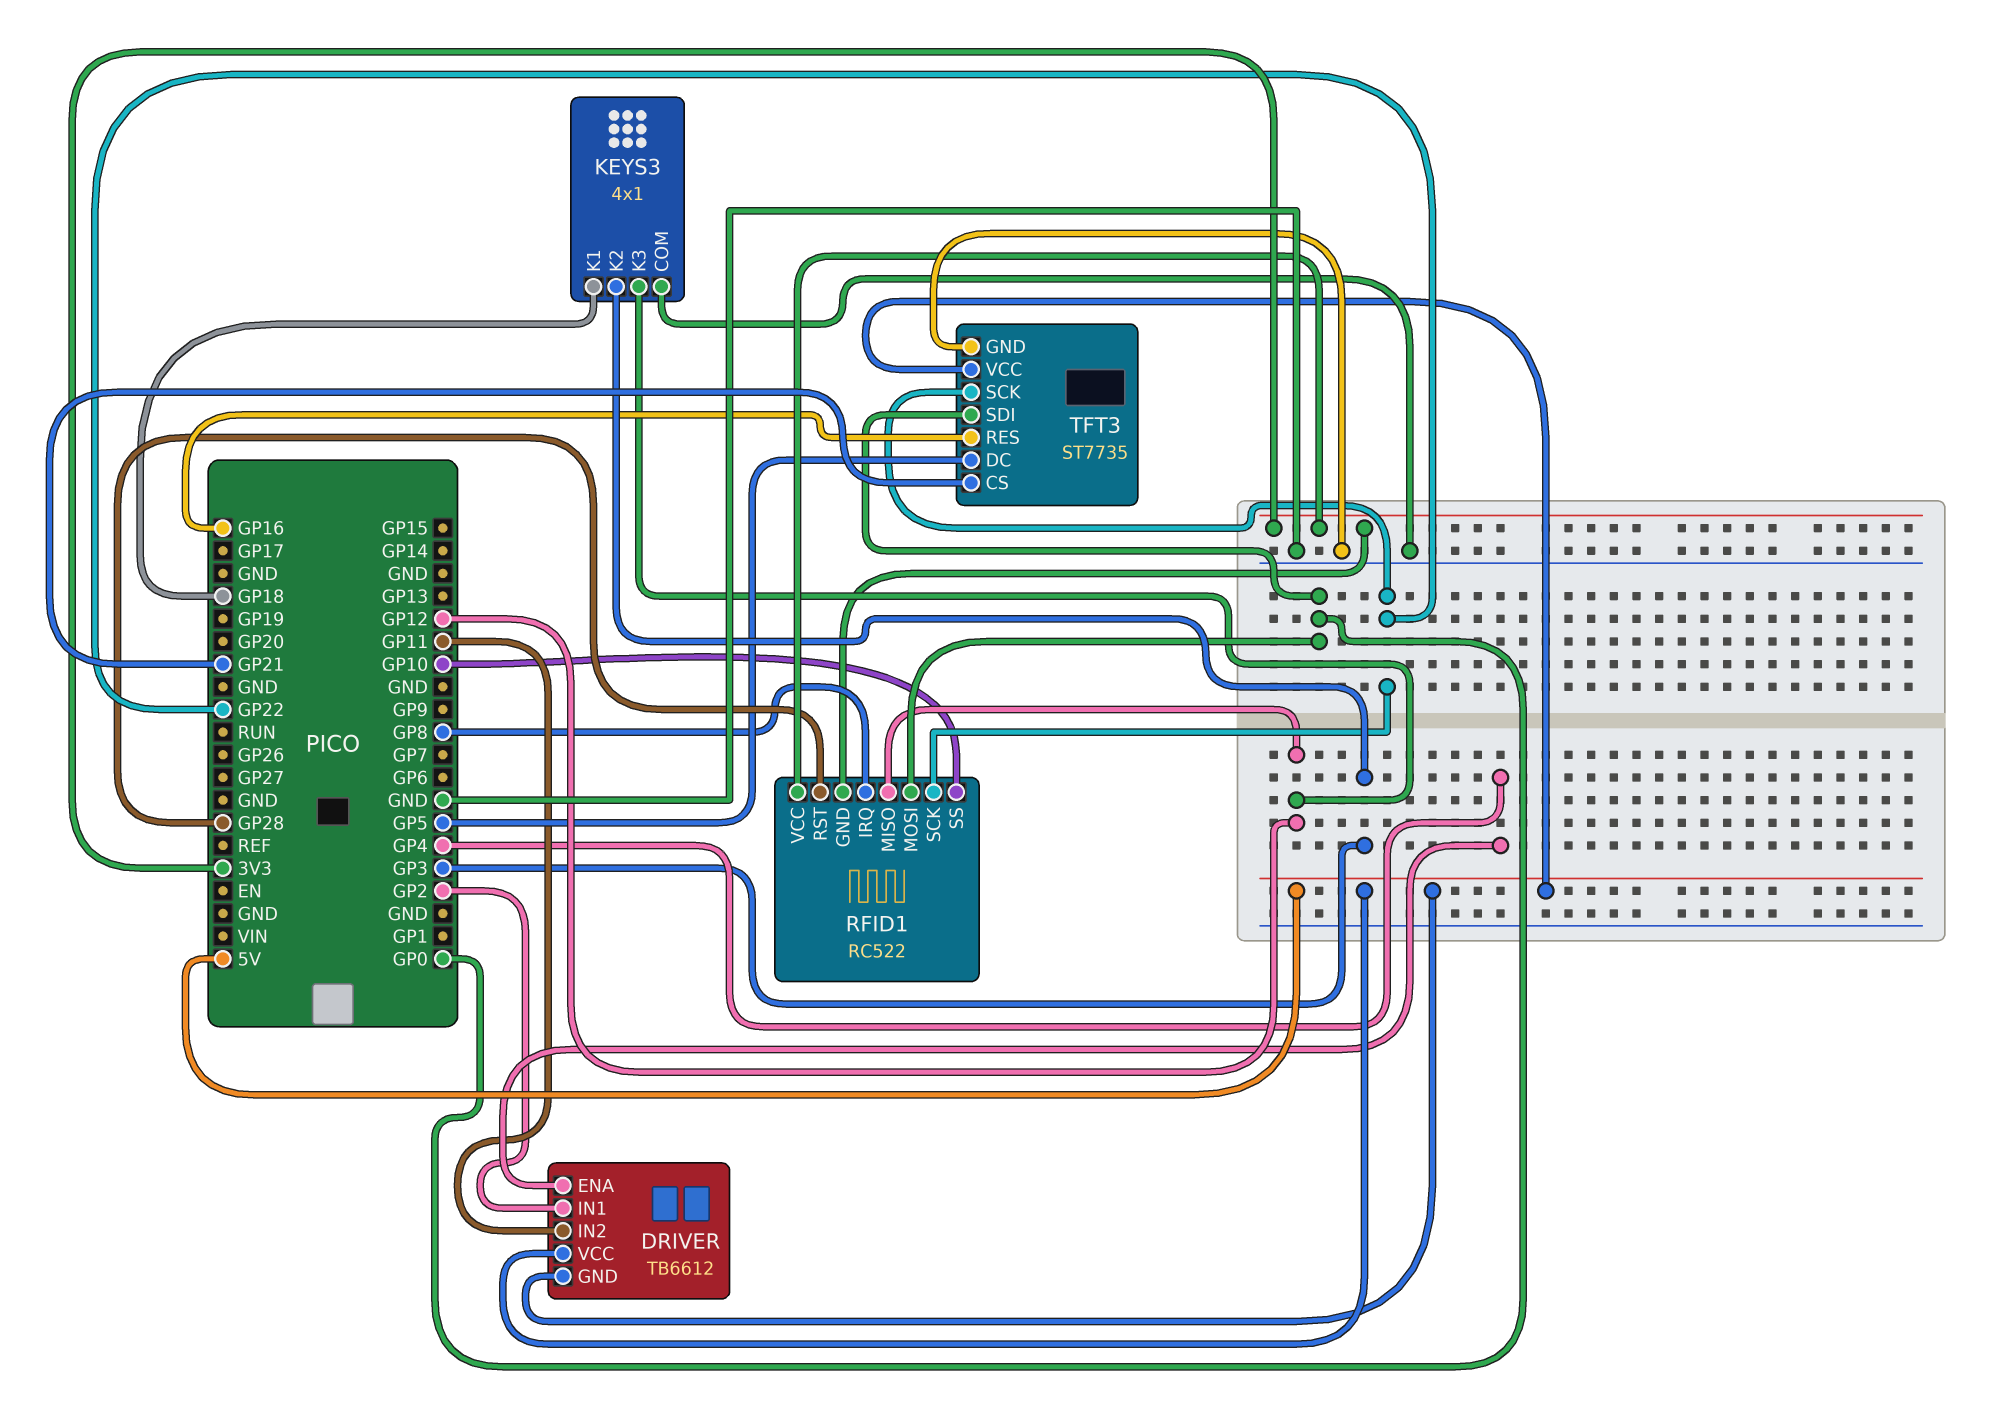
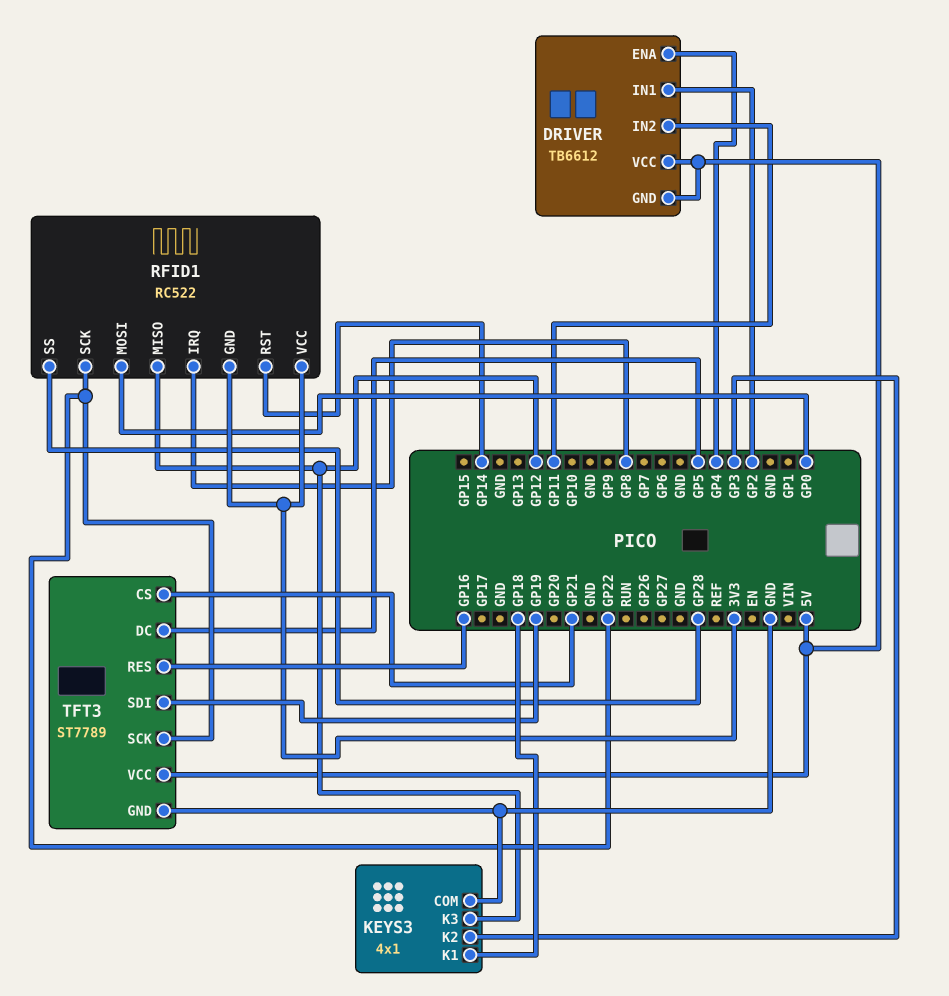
RFID1 pin RST: GP28 -> GP14
RFID1 pin SS: GP10 -> GP28
TFT3: ST7735 -> ST7789
TFT3 pin SDI: GP0 -> GP19

